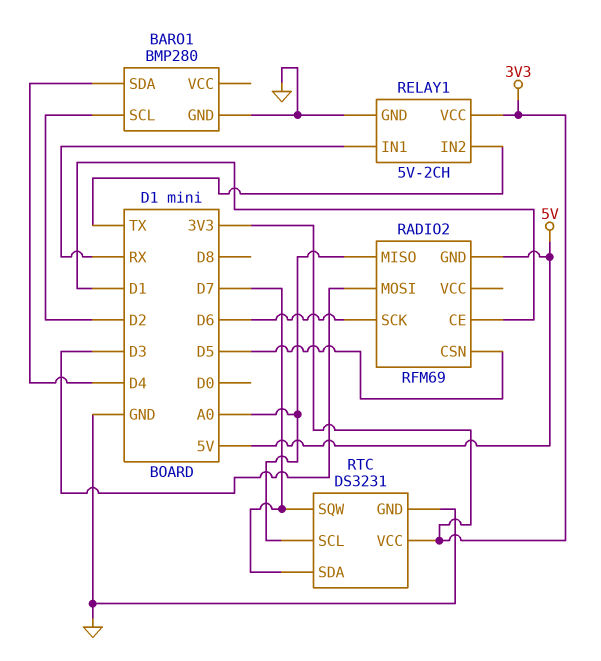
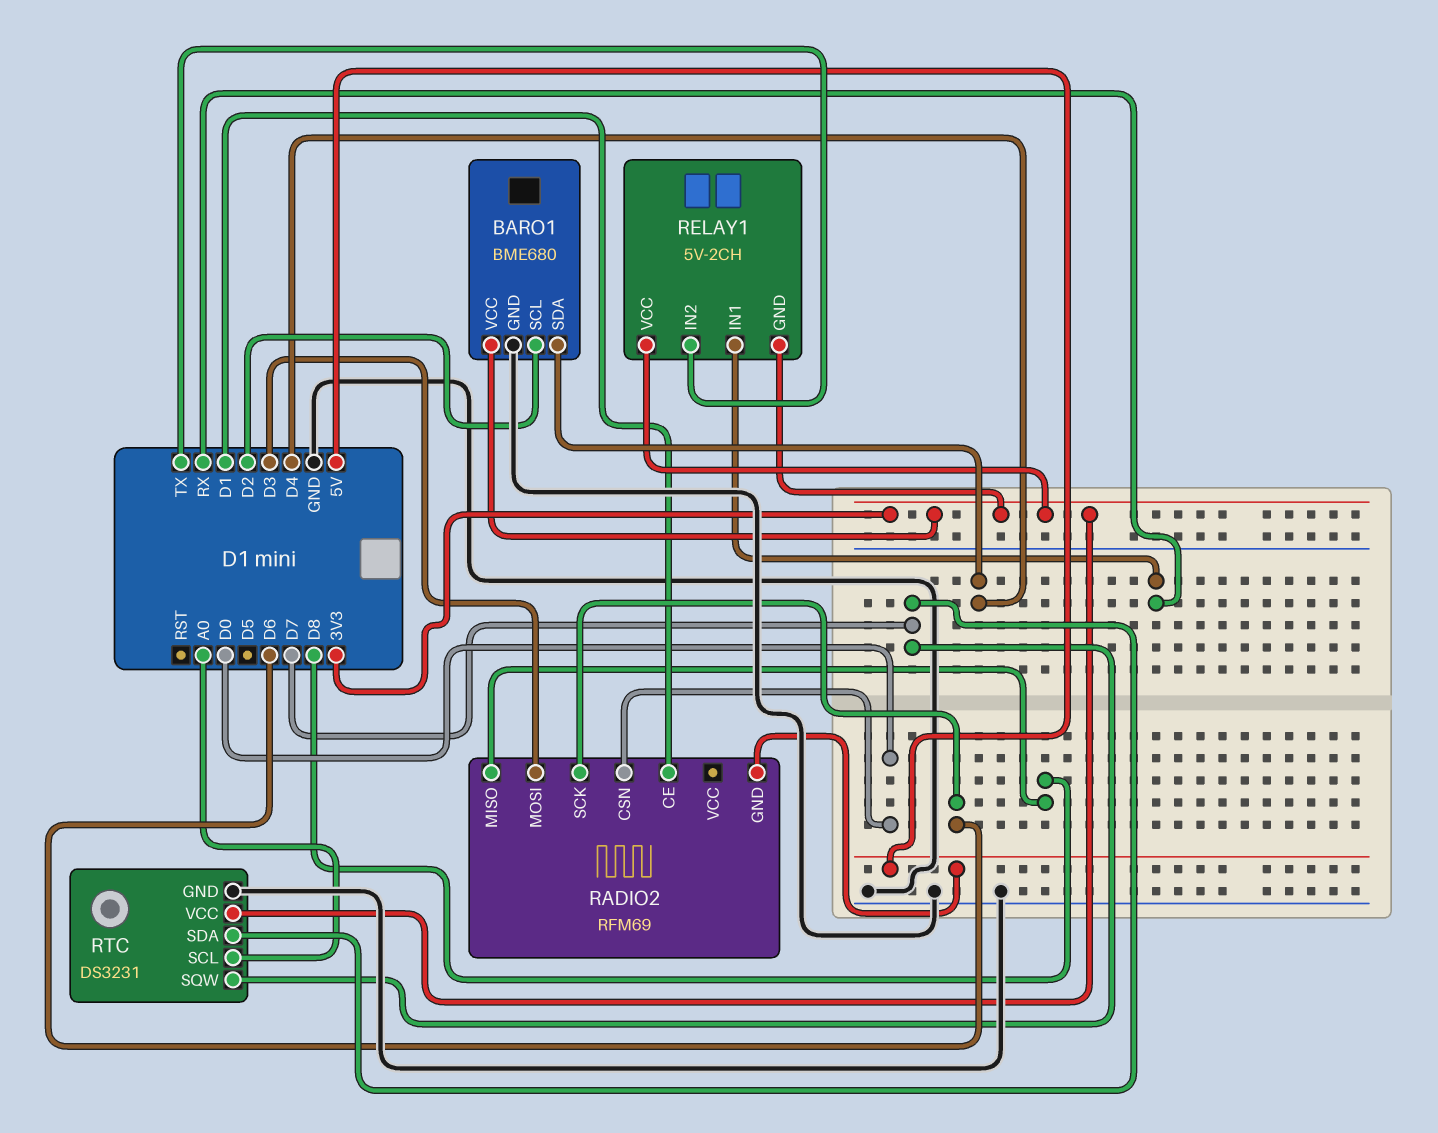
BARO1: BMP280 -> BME680
BARO1 pin VCC: none -> 3V3
RADIO2 pin CSN: D5 -> D0
RADIO2 pin MISO: A0 -> D8
RELAY1 pin GND: GND -> 3V3

